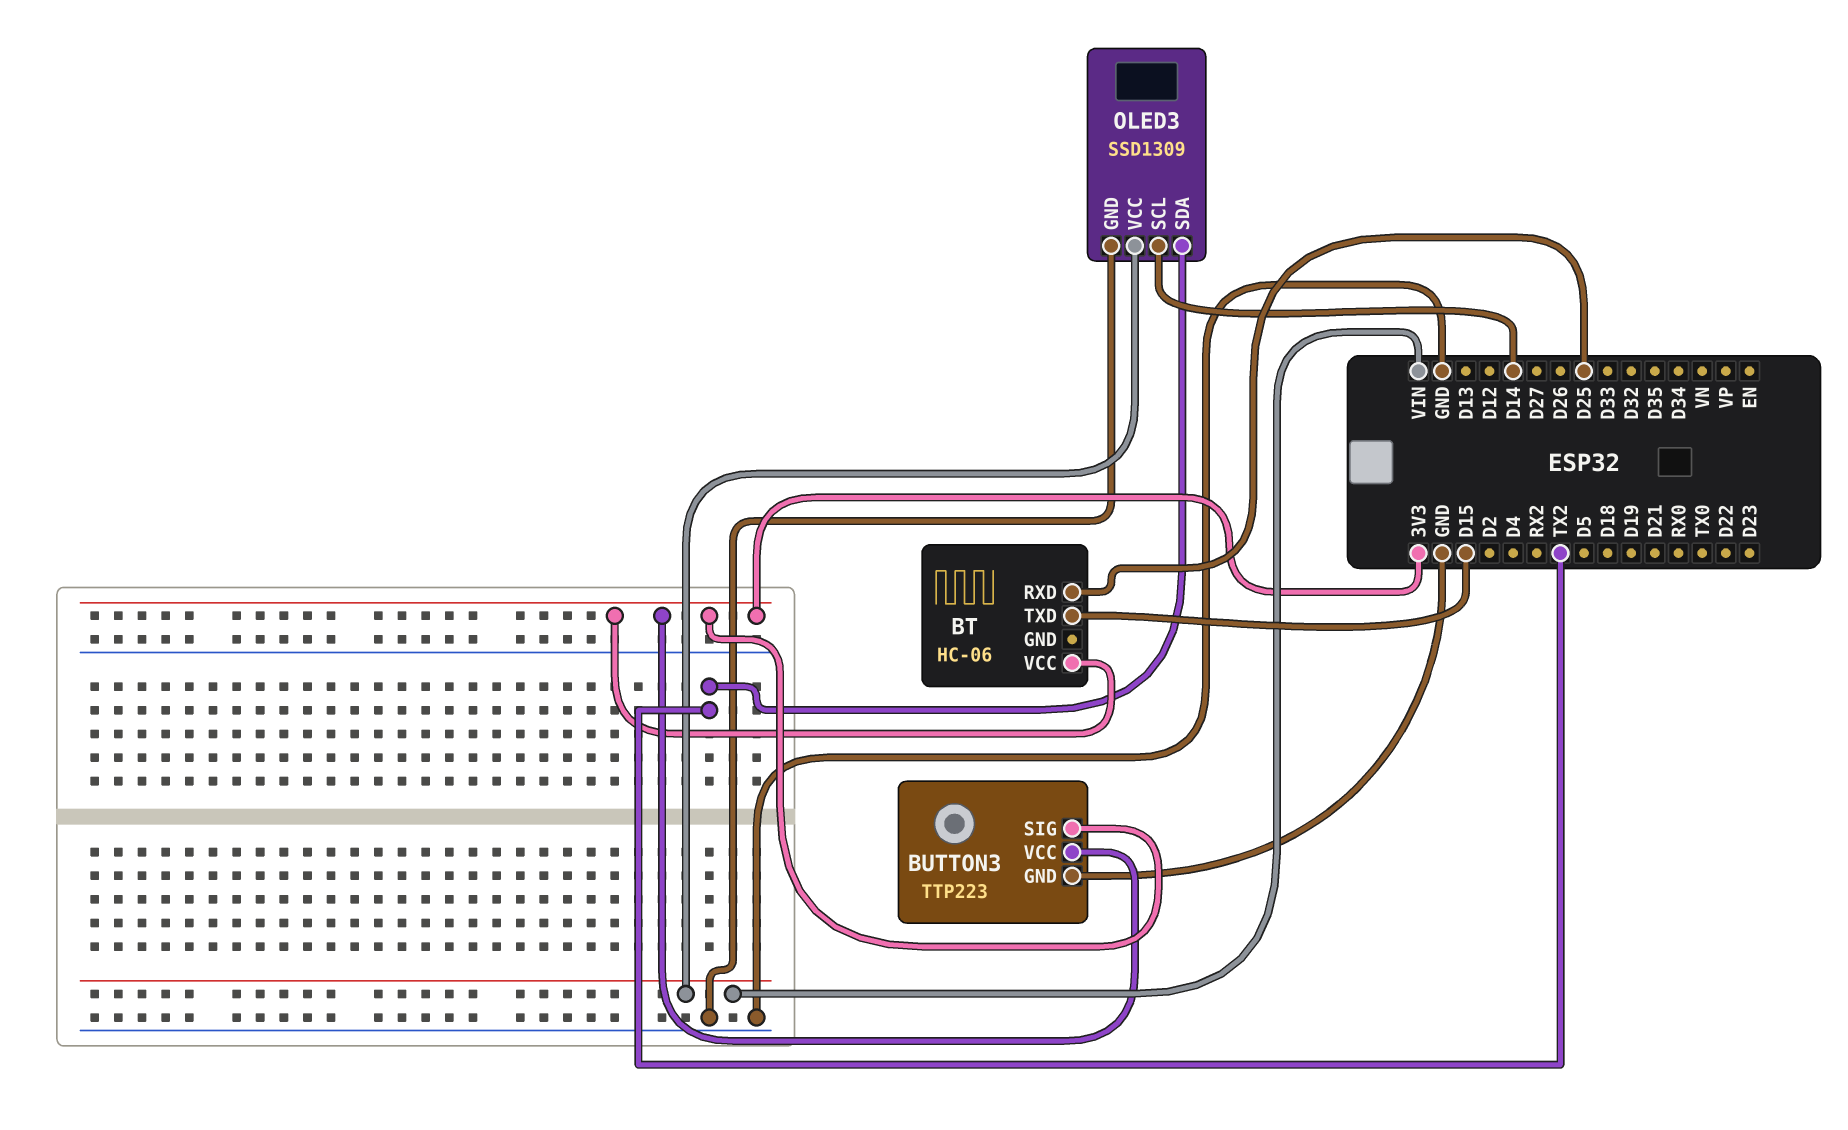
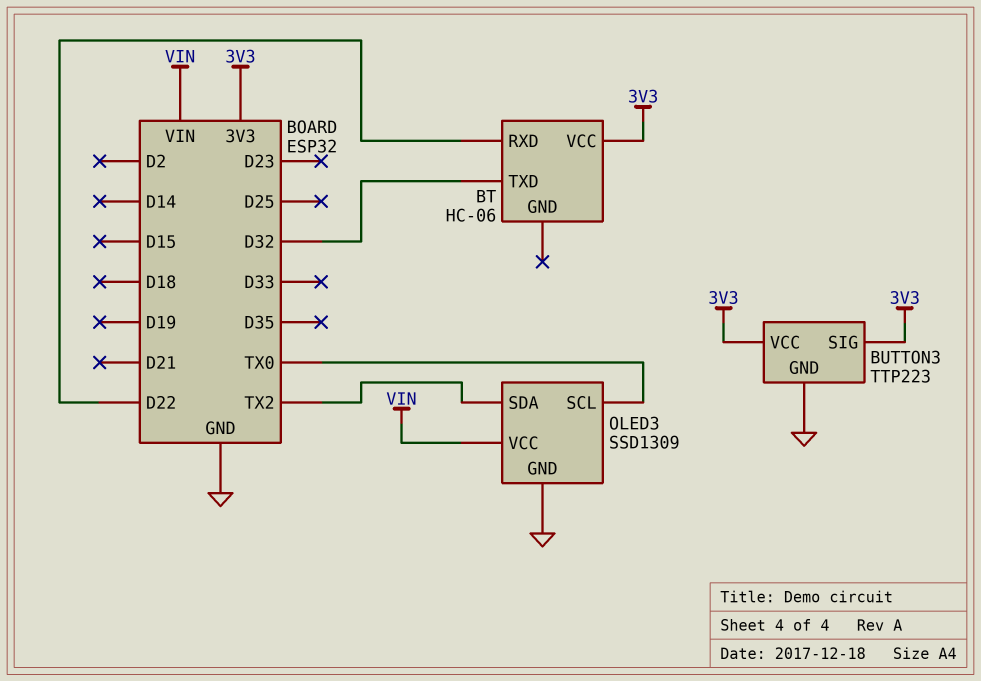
BT pin RXD: D25 -> D22
BT pin TXD: D15 -> D32
OLED3 pin SCL: D14 -> TX0

